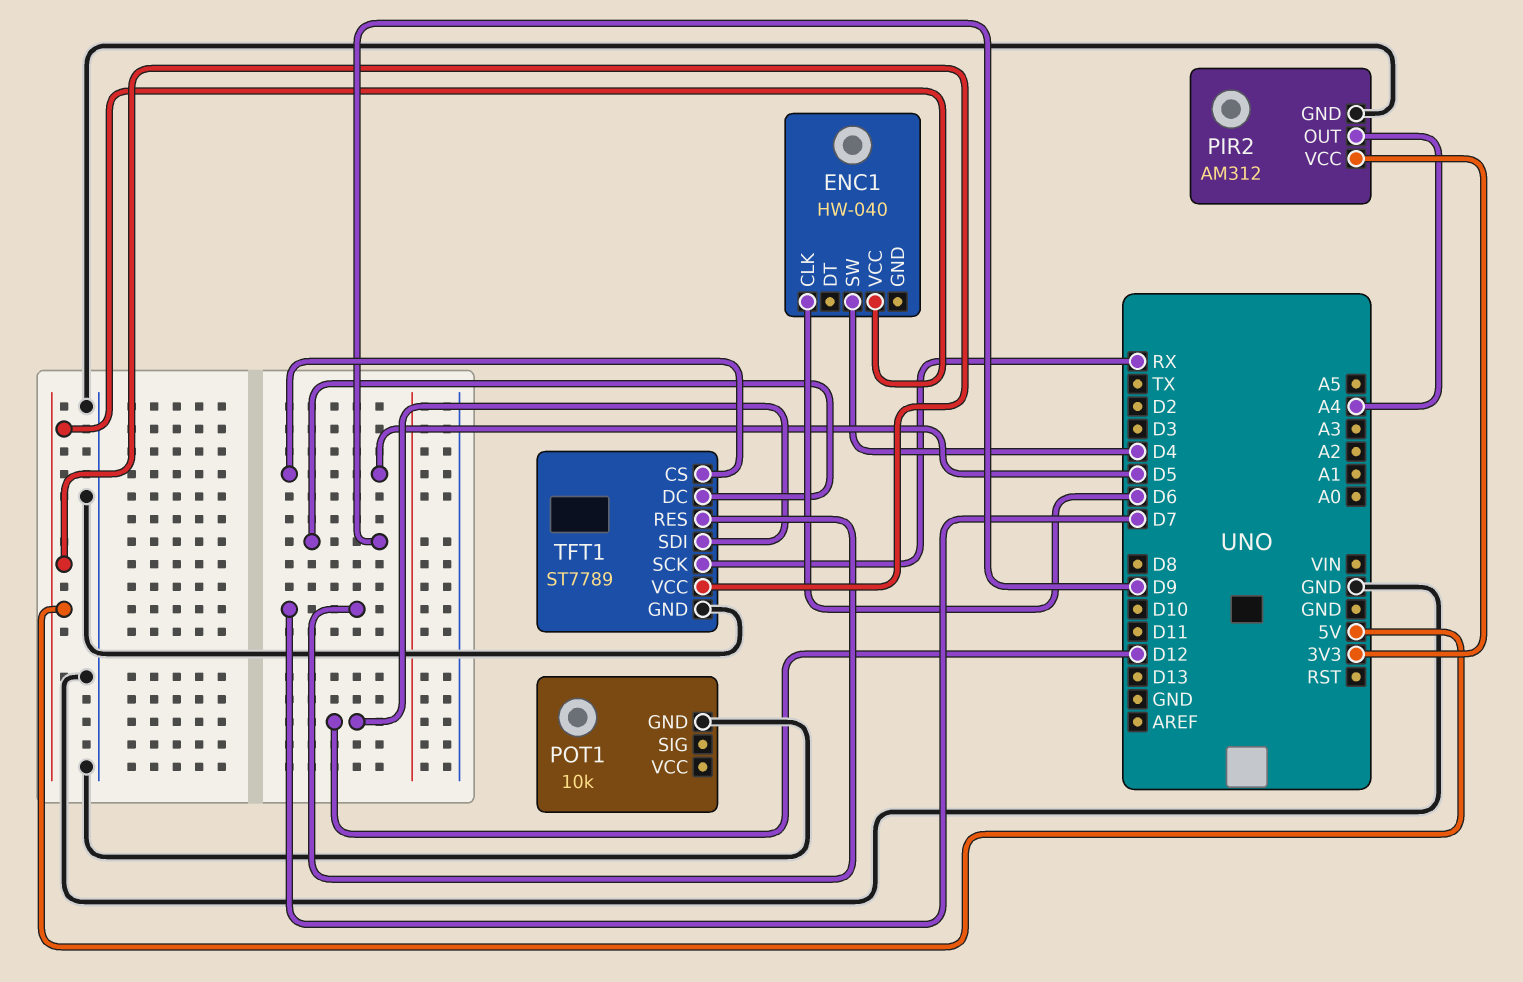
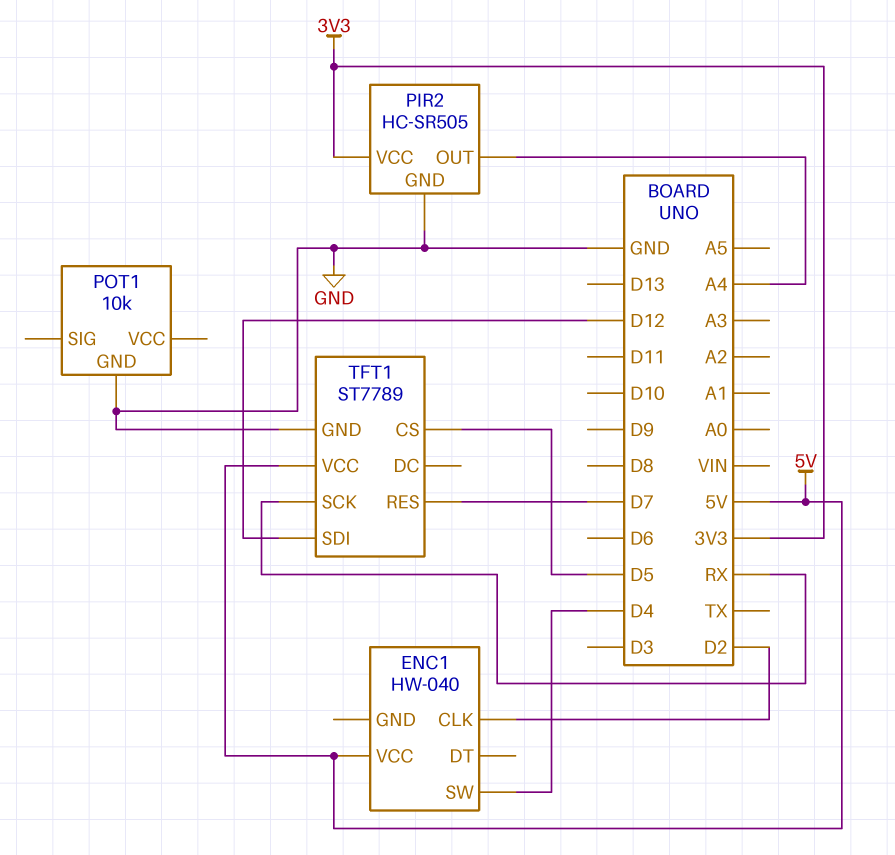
ENC1 pin CLK: D6 -> D2
PIR2: AM312 -> HC-SR505
TFT1 pin DC: D9 -> none

